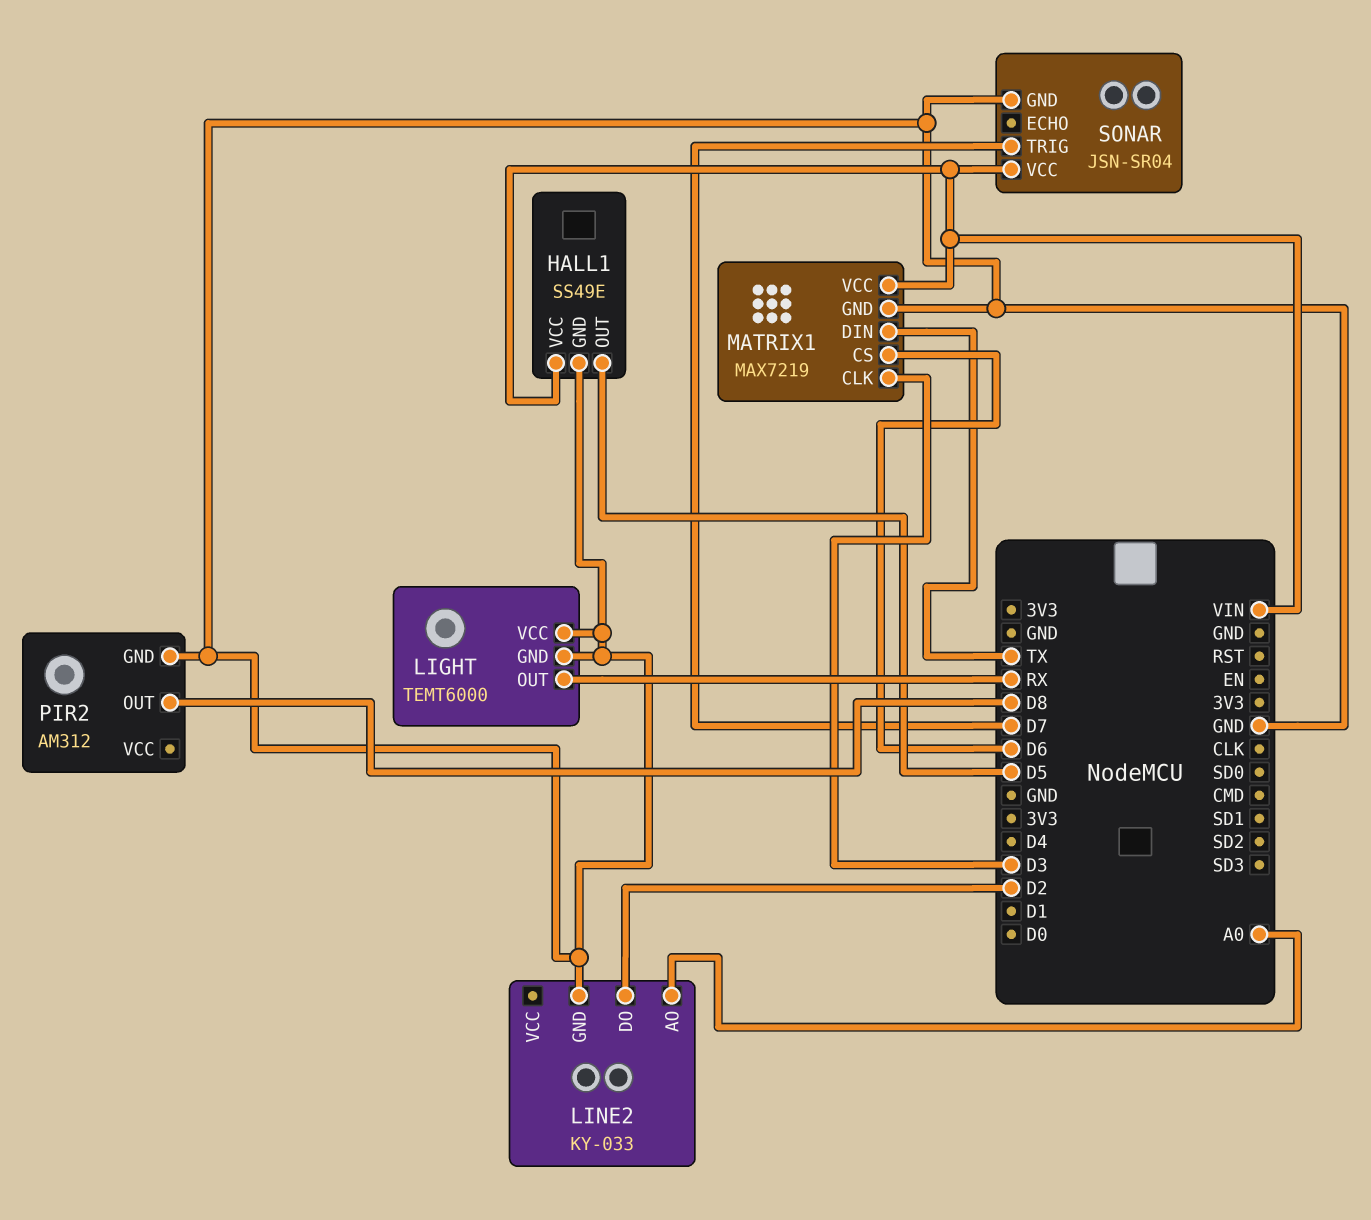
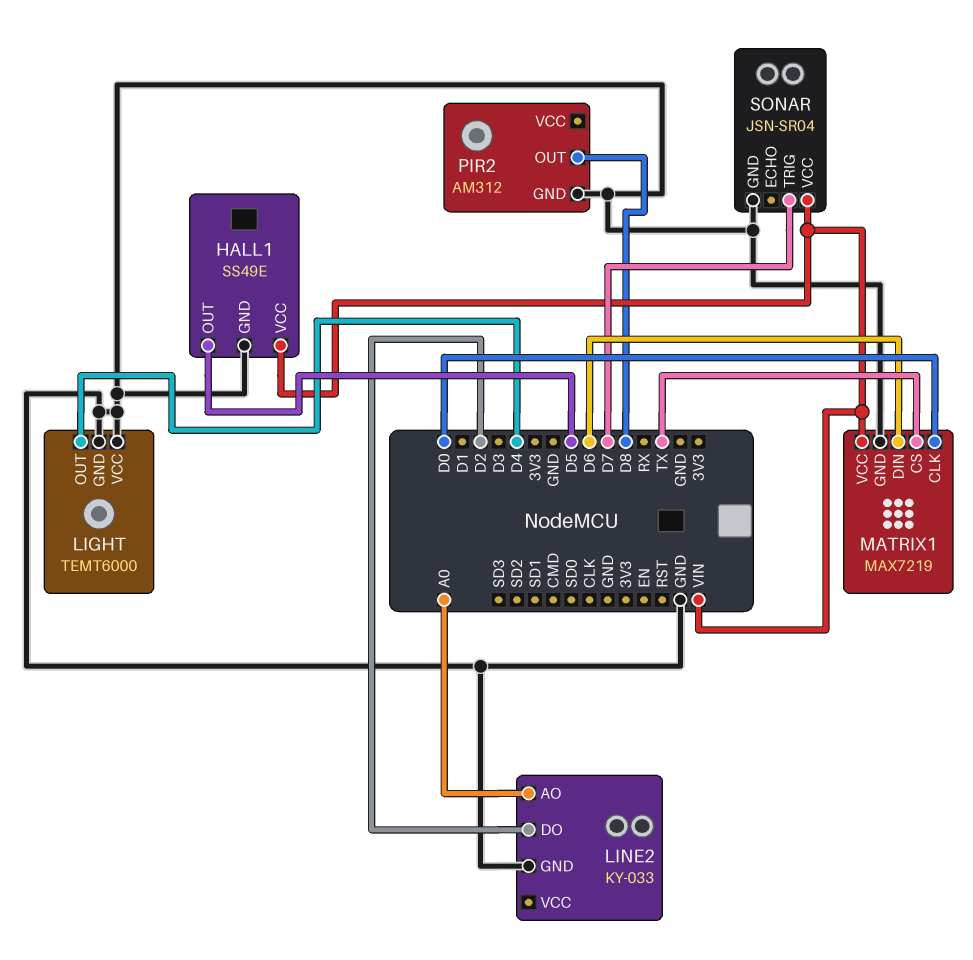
LIGHT pin OUT: RX -> D4
MATRIX1 pin CLK: D3 -> D0
MATRIX1 pin CS: D6 -> TX
MATRIX1 pin DIN: TX -> D6

